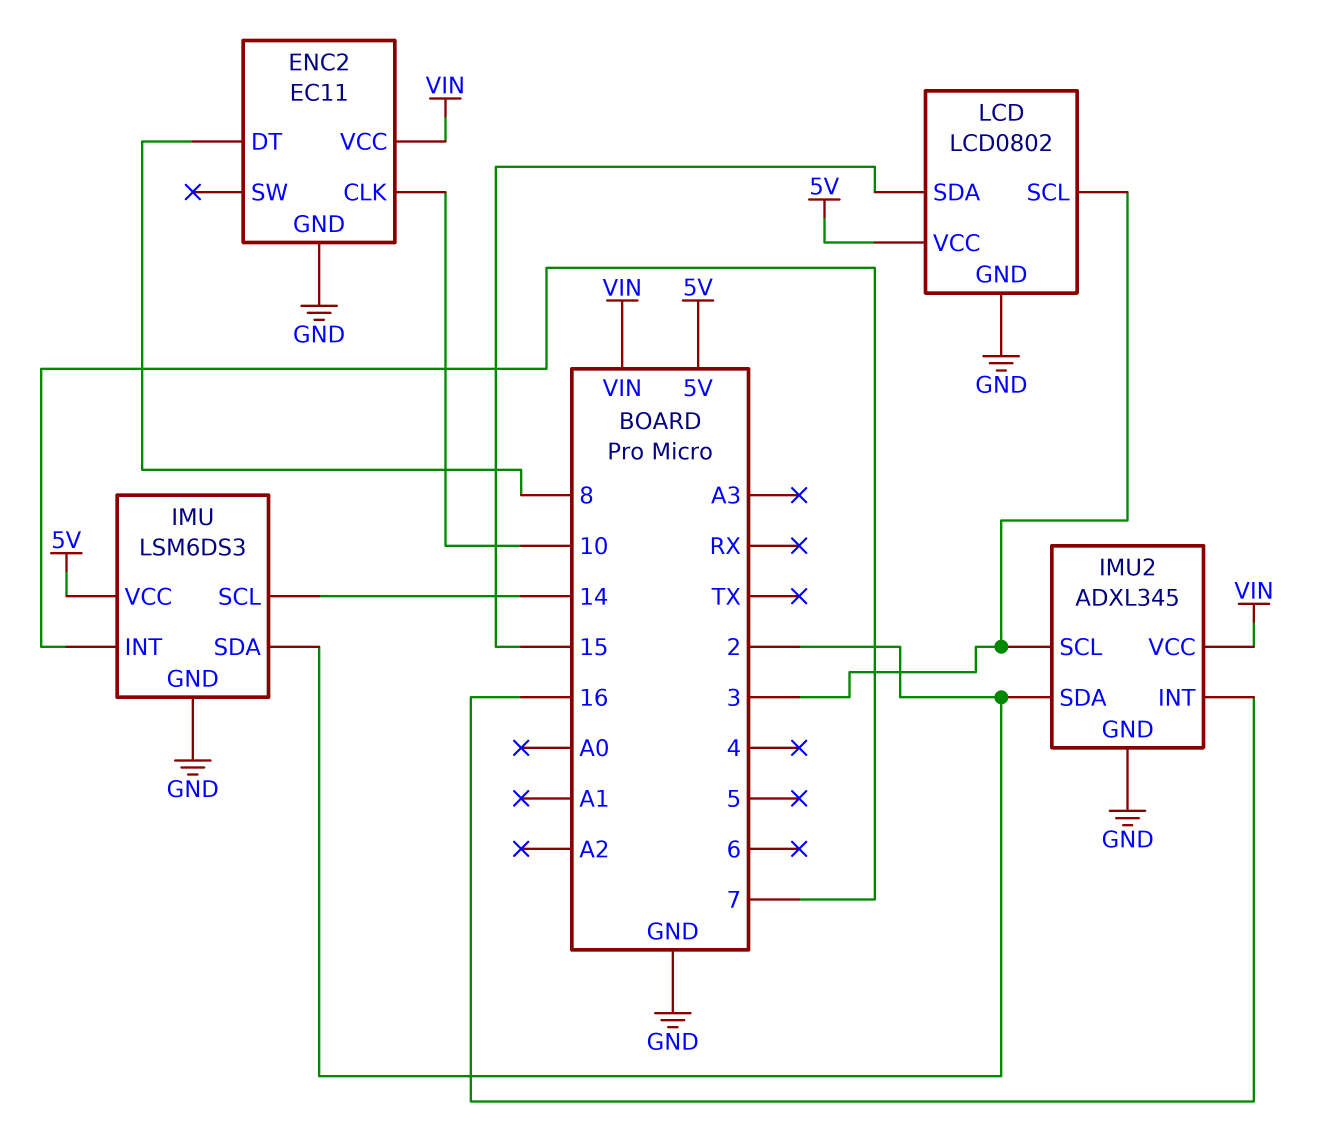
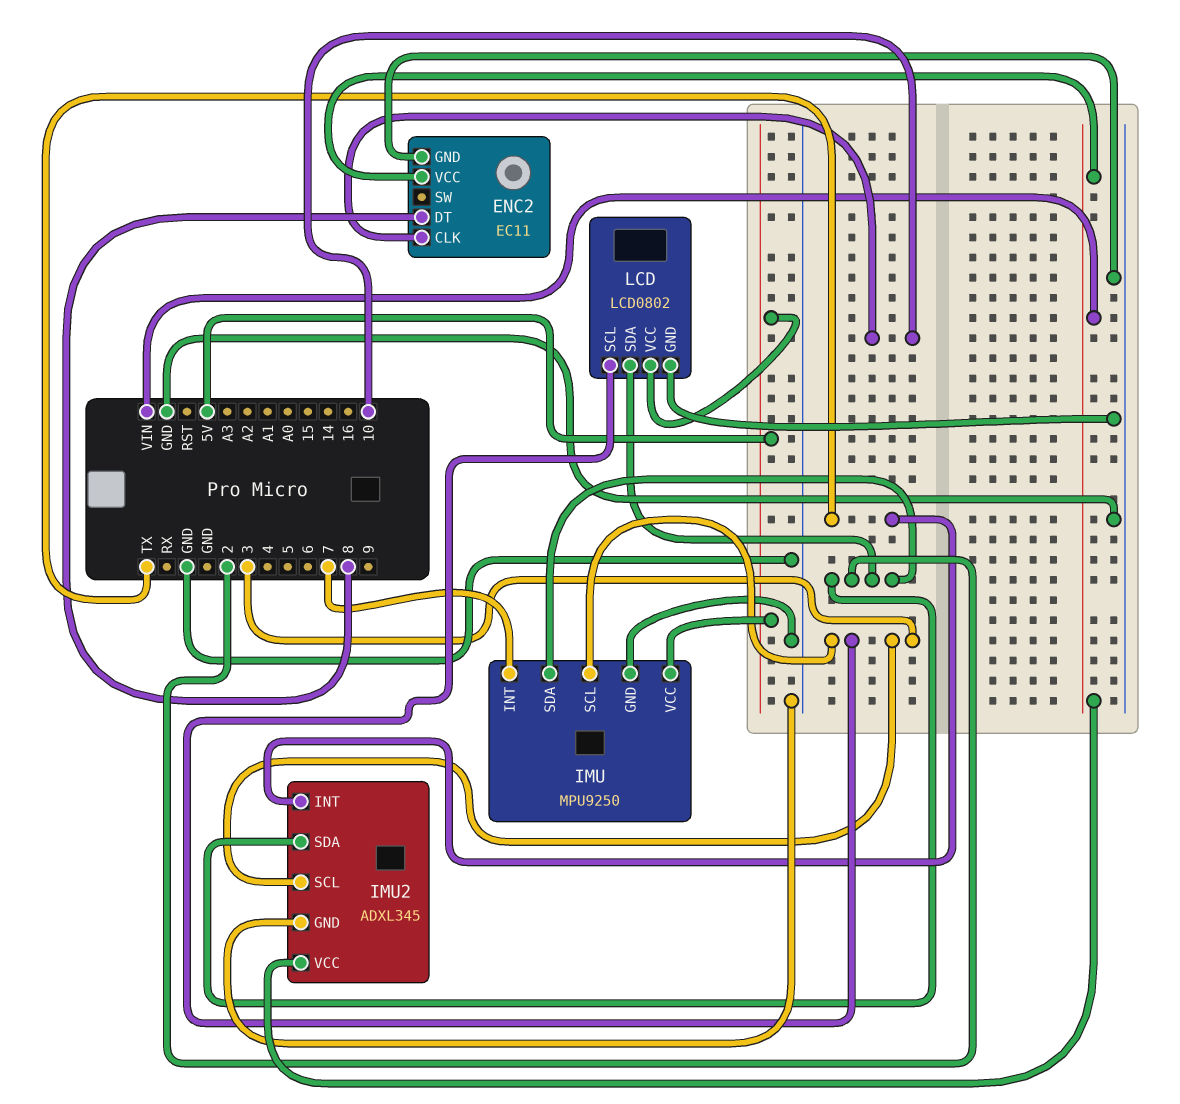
IMU: LSM6DS3 -> MPU9250
IMU pin SCL: 14 -> 3
IMU2 pin INT: 16 -> TX
LCD pin SDA: 15 -> 2

